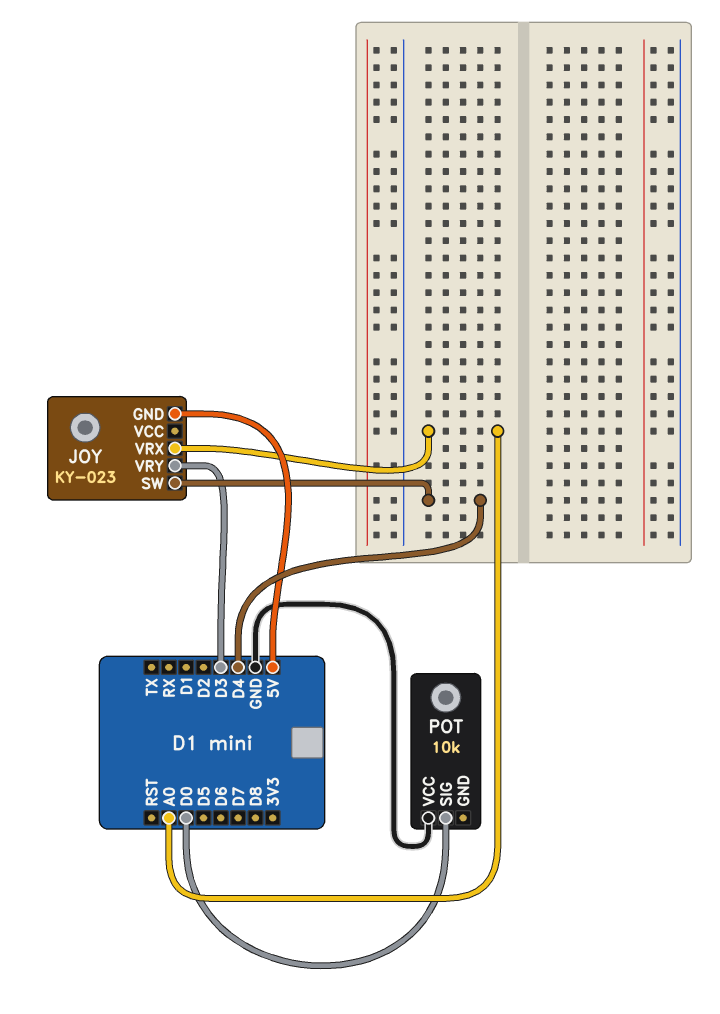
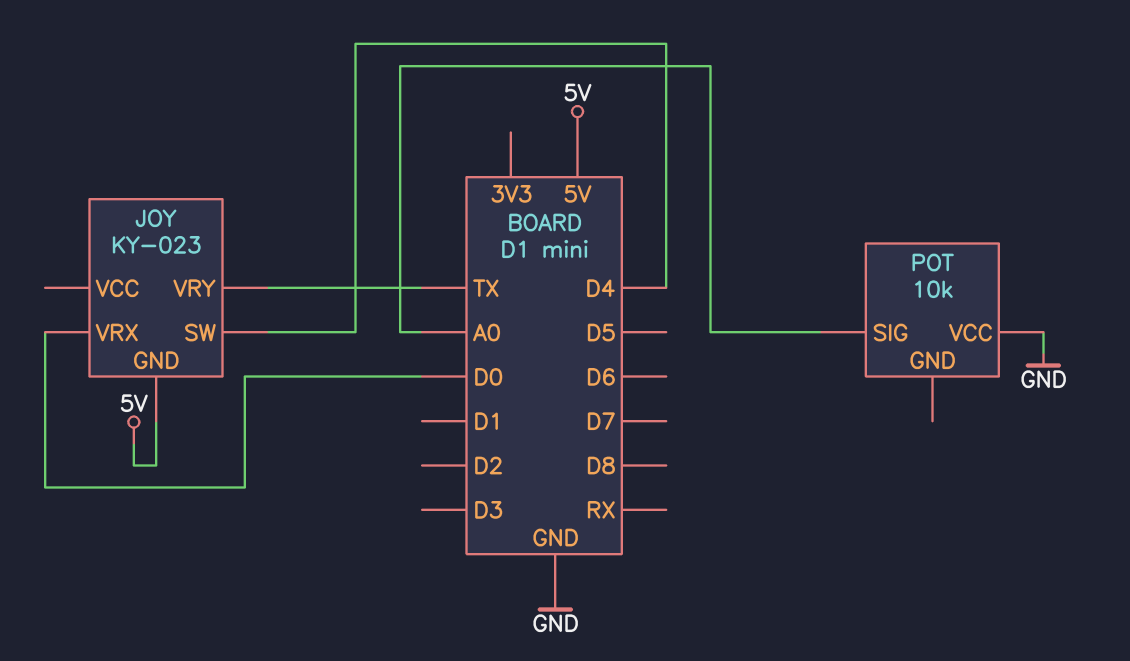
JOY pin VRX: A0 -> D0
JOY pin VRY: D3 -> TX
POT pin SIG: D0 -> A0

